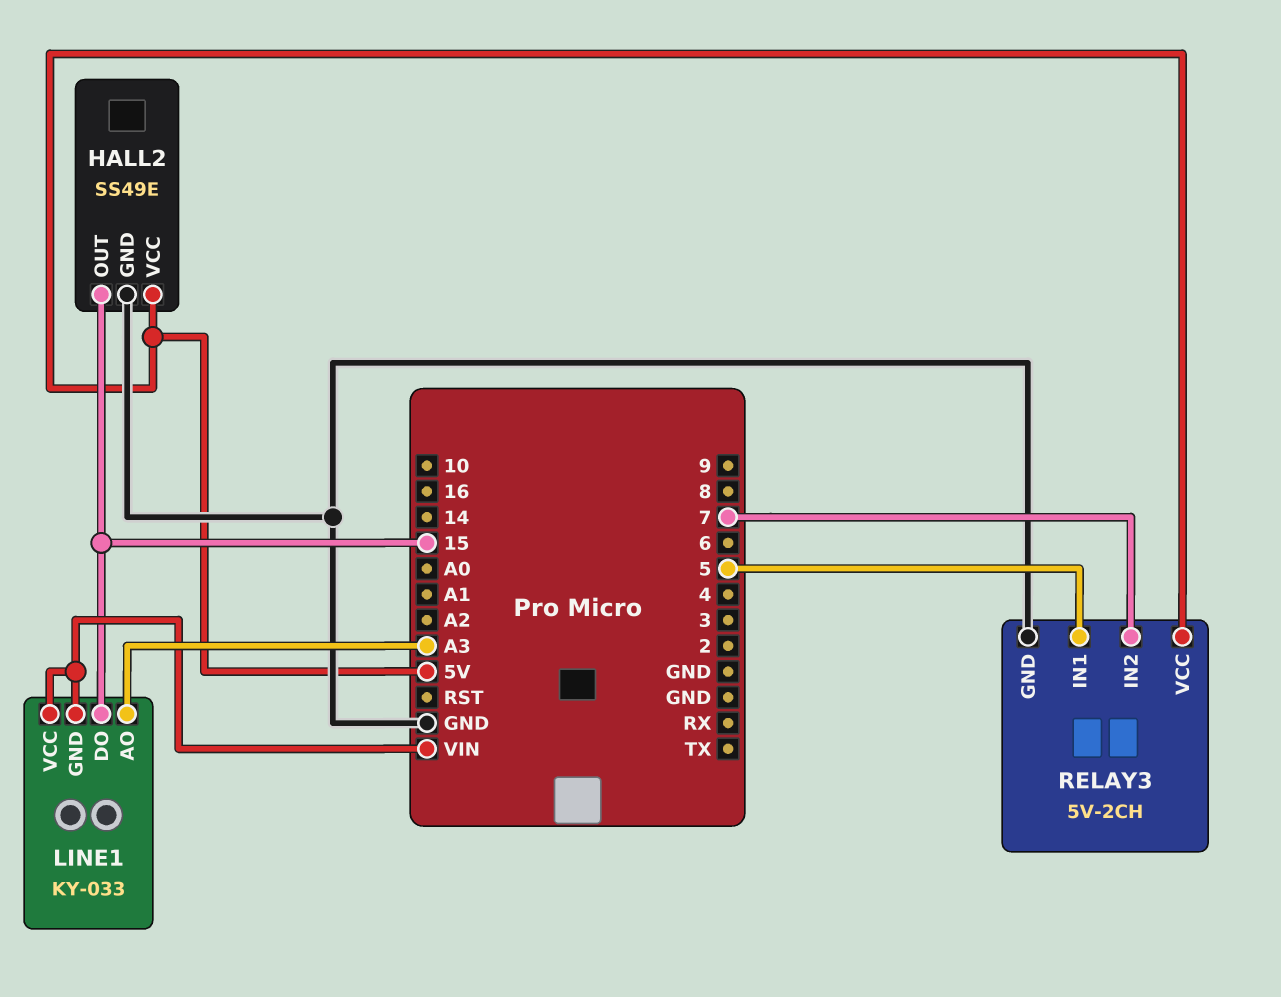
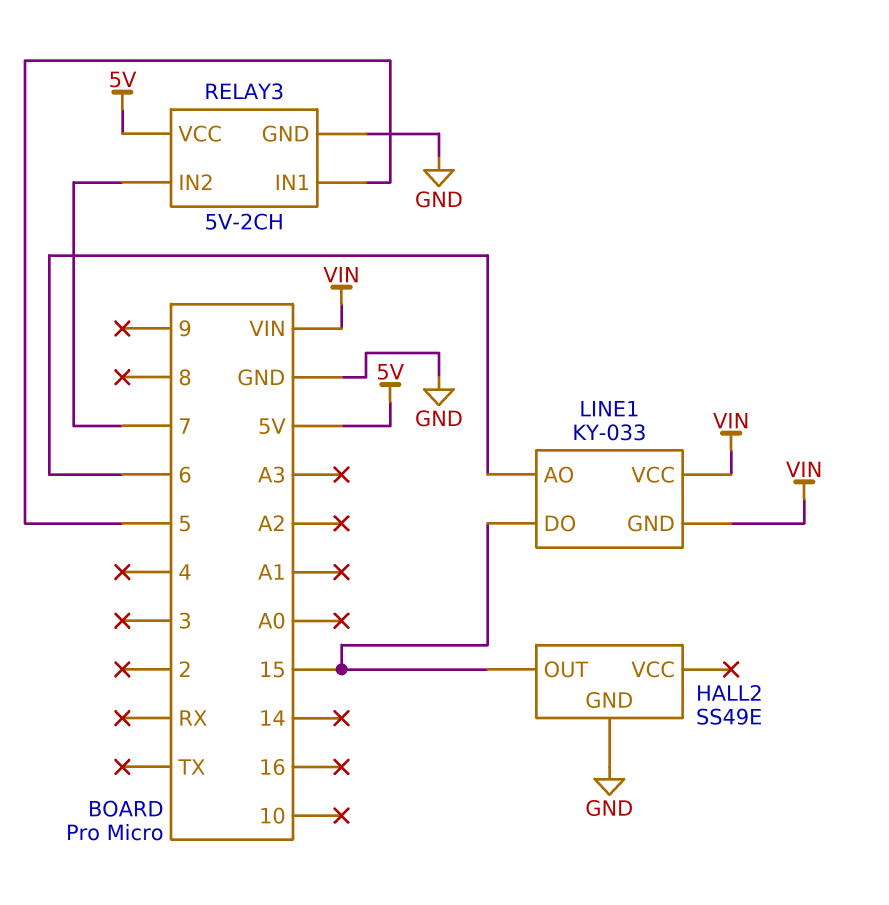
HALL2 pin VCC: 5V -> none
LINE1 pin AO: A3 -> 6

